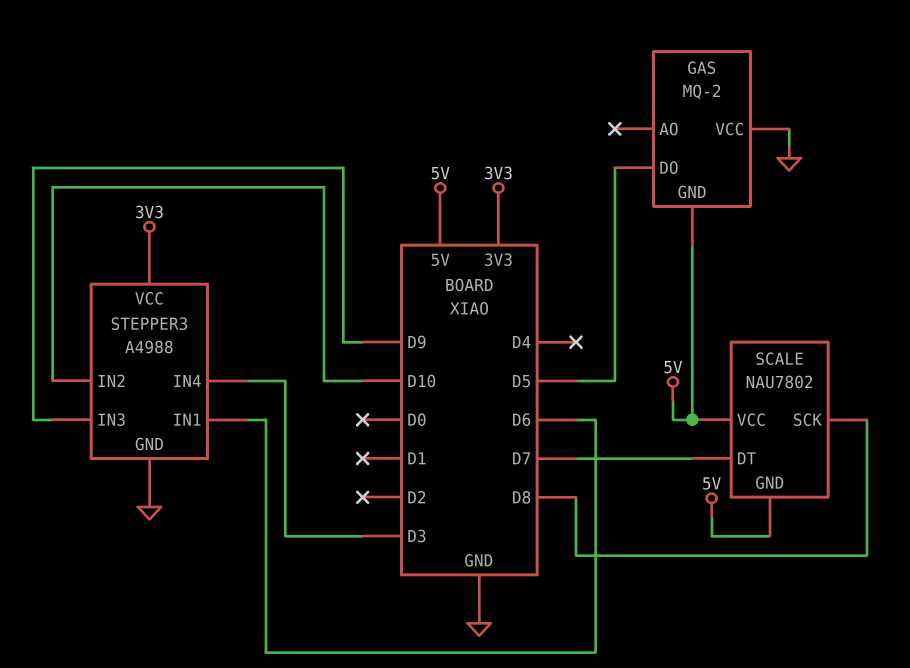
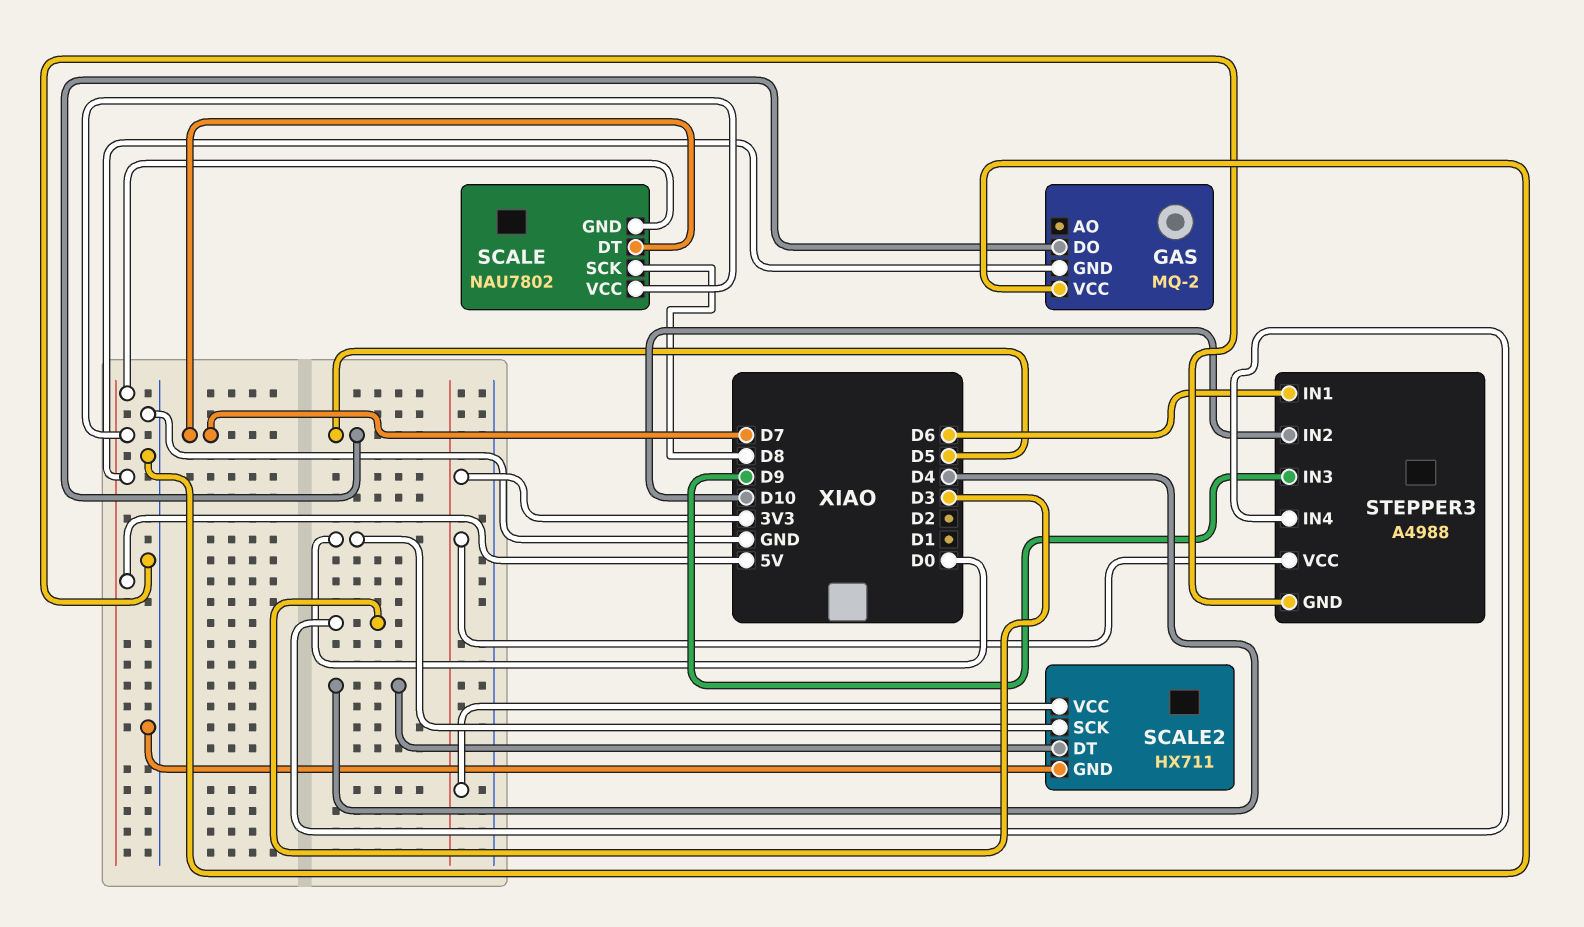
SCALE2: none -> HX711
SCALE2 pin DT: none -> D4
SCALE2 pin GND: none -> GND
SCALE2 pin SCK: none -> D0
SCALE2 pin VCC: none -> 3V3

